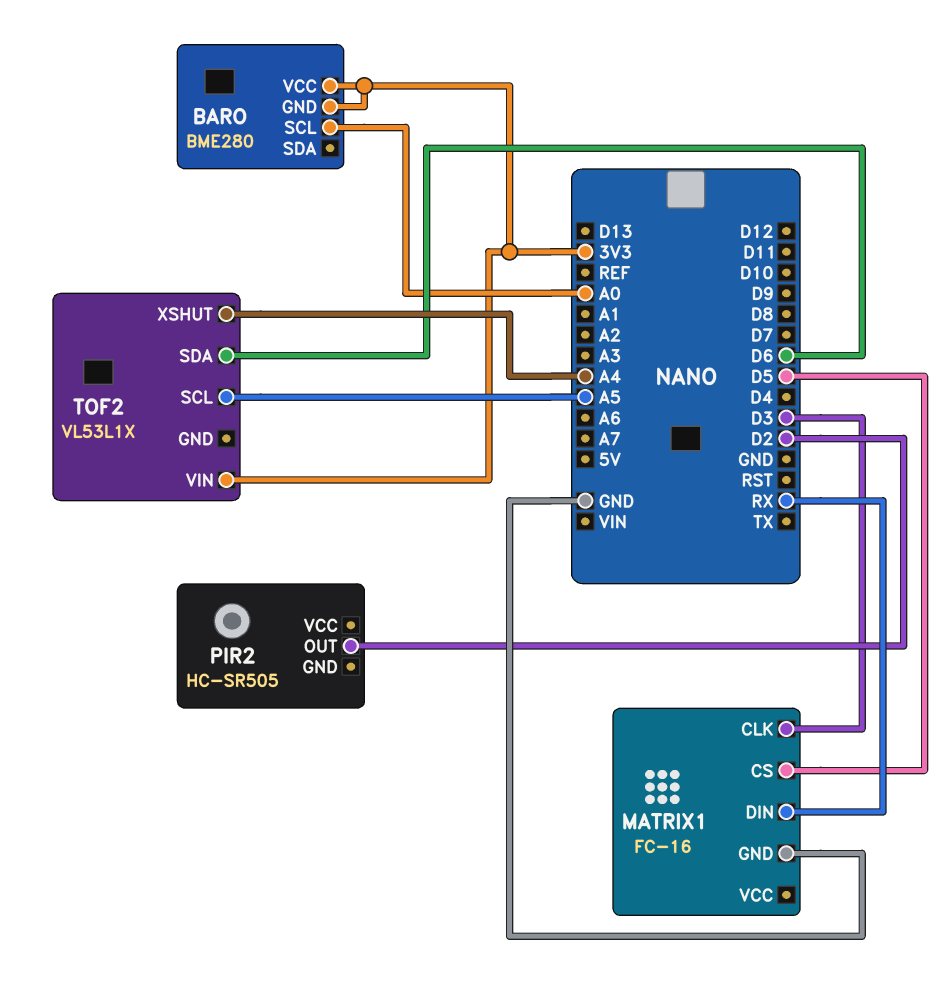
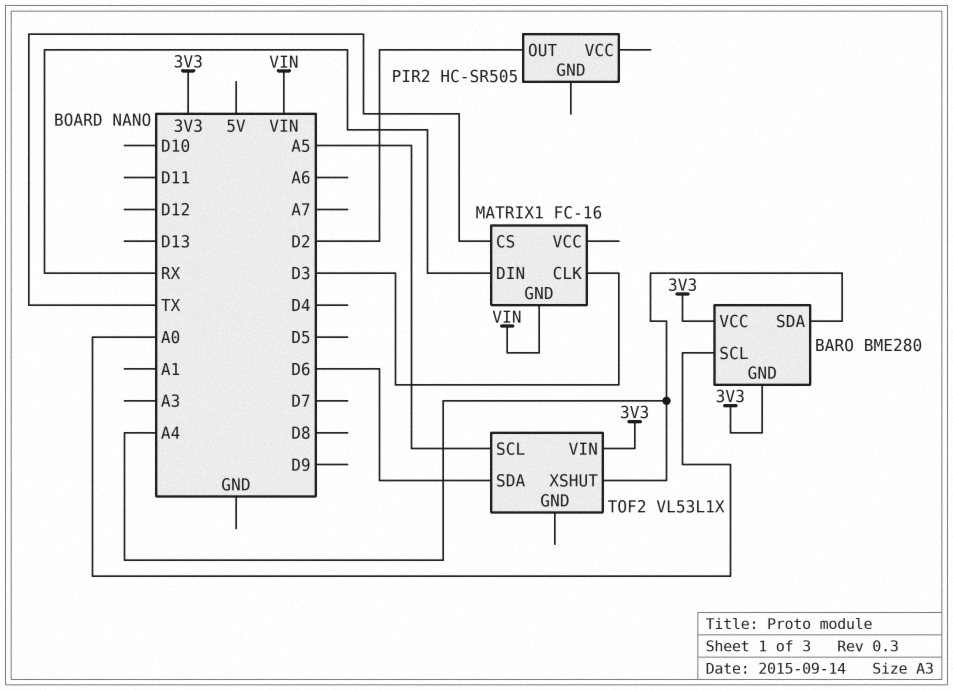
BARO pin SDA: none -> A4
MATRIX1 pin CS: D5 -> TX
MATRIX1 pin GND: GND -> VIN

